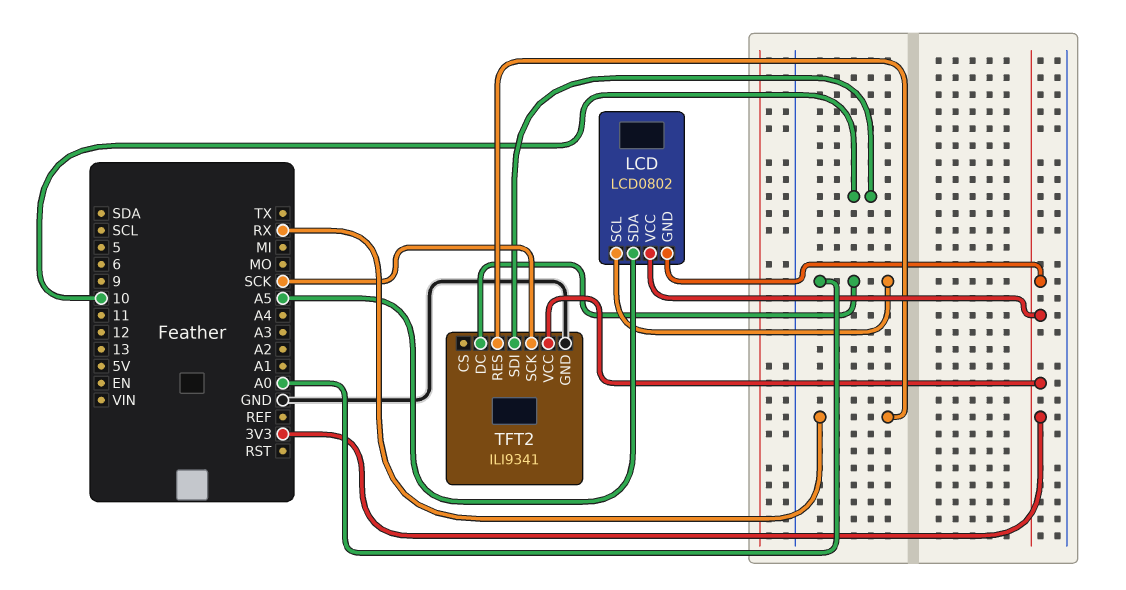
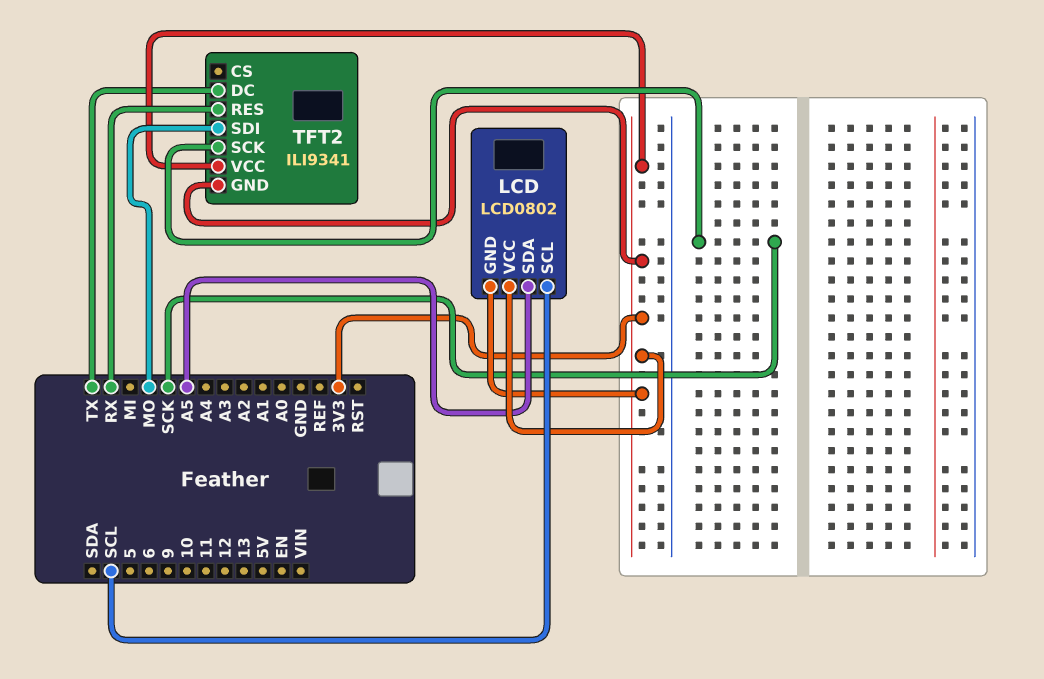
LCD pin SCL: A0 -> SCL
TFT2 pin DC: A0 -> TX
TFT2 pin GND: GND -> 3V3
TFT2 pin SDI: 10 -> MO

